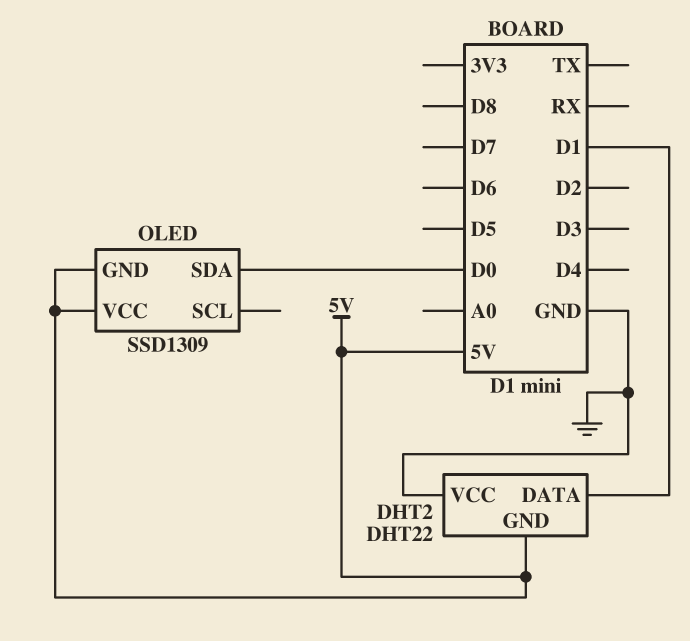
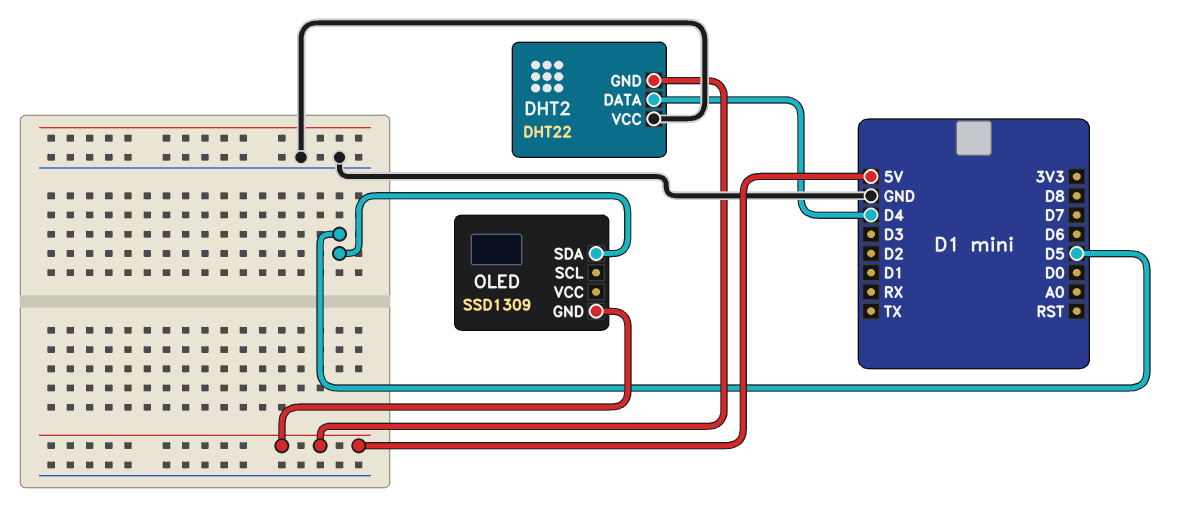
DHT2 pin DATA: D1 -> D4
OLED pin SDA: D0 -> D5
OLED pin VCC: 5V -> none

